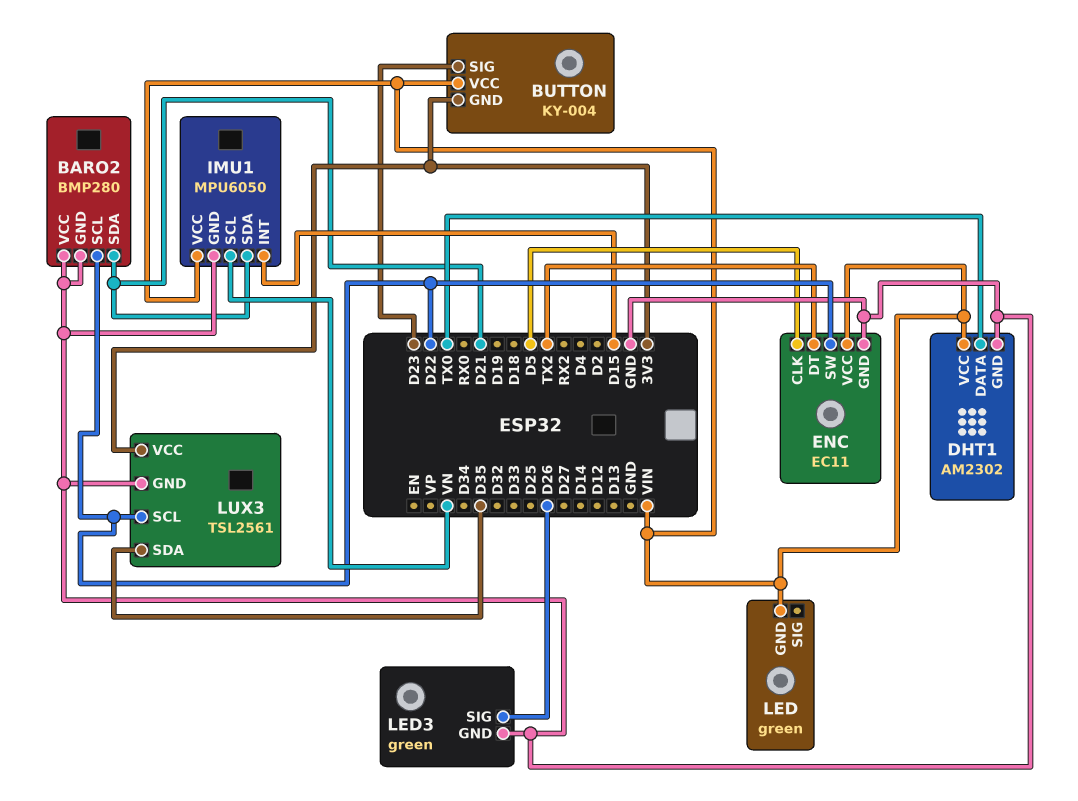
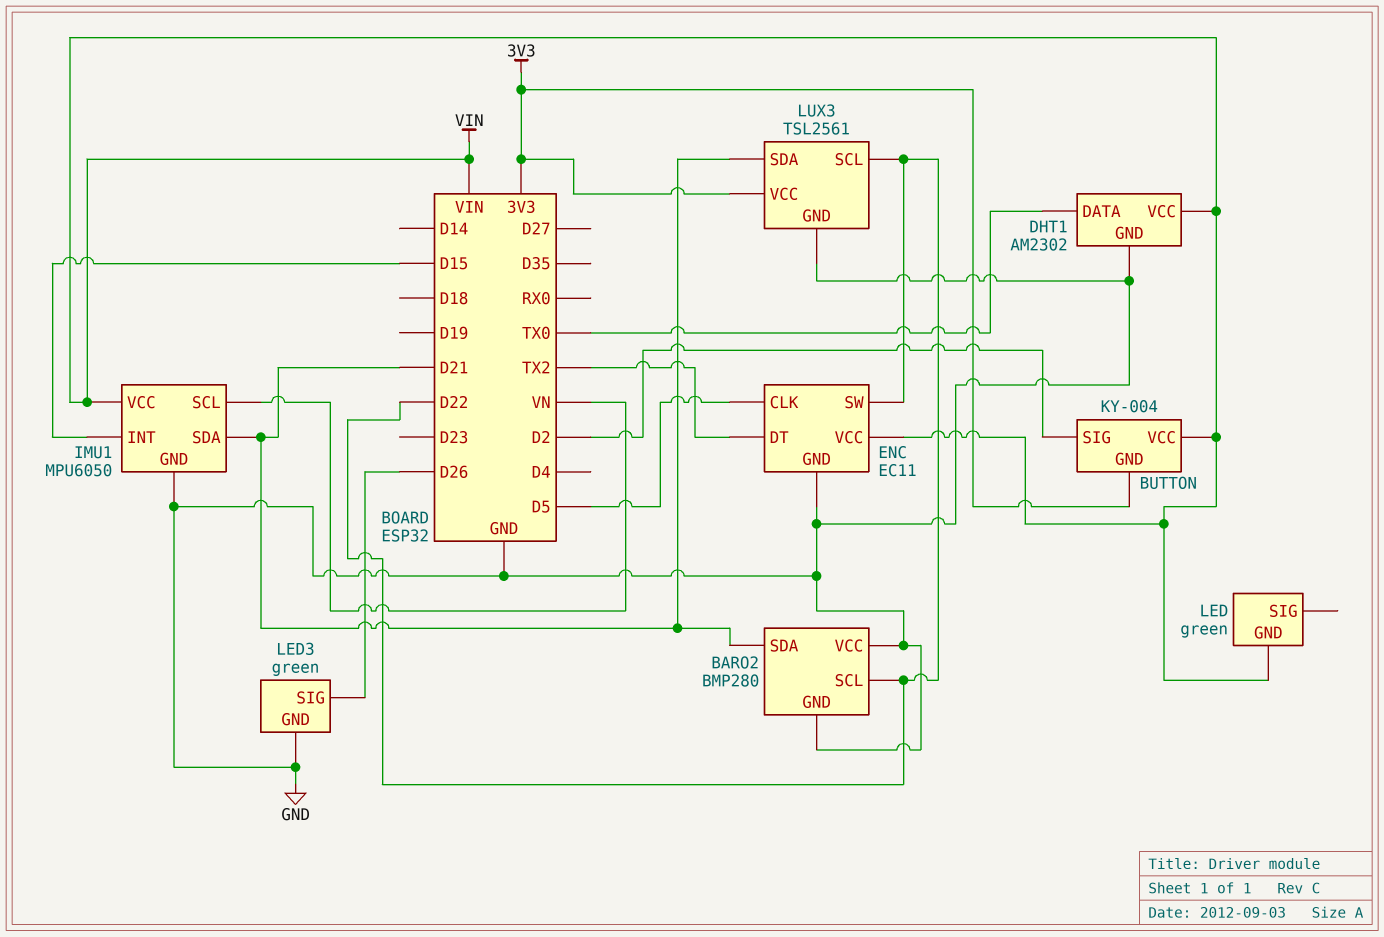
BUTTON pin SIG: D23 -> D2
LUX3 pin SDA: D35 -> D21

